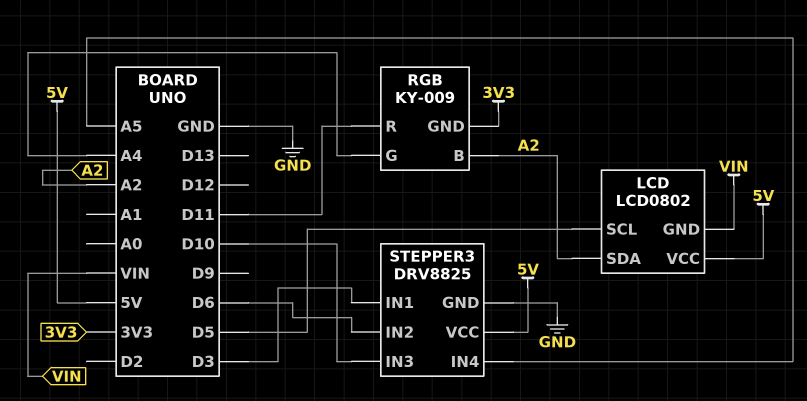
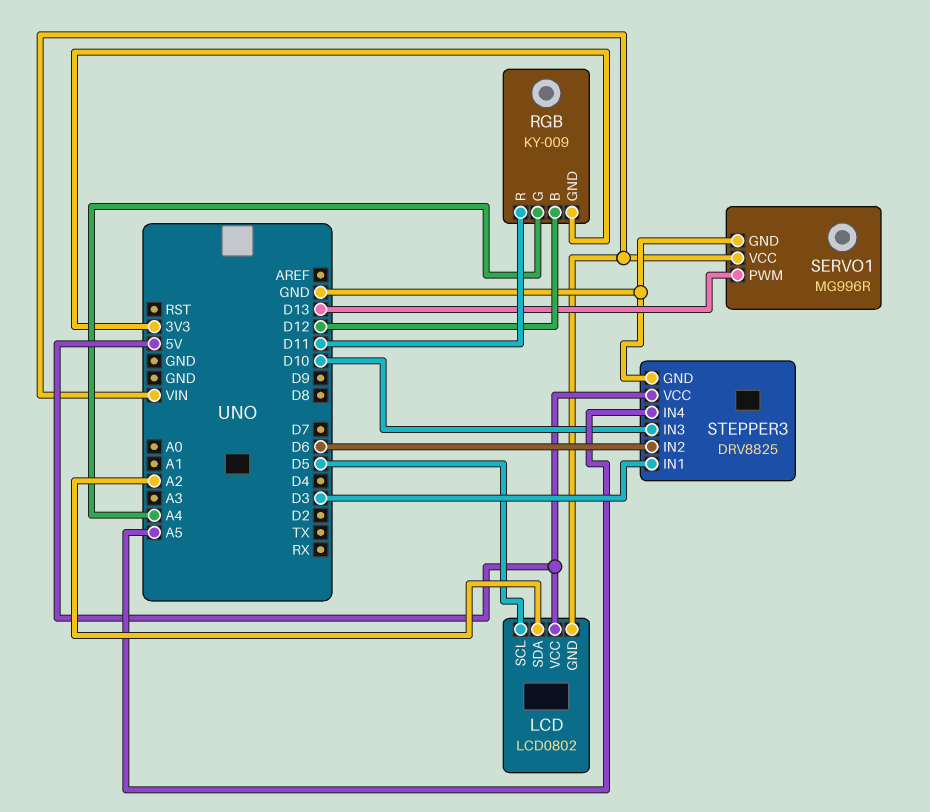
RGB pin B: A2 -> D12
SERVO1: none -> MG996R
SERVO1 pin GND: none -> GND
SERVO1 pin PWM: none -> D13
SERVO1 pin VCC: none -> VIN

